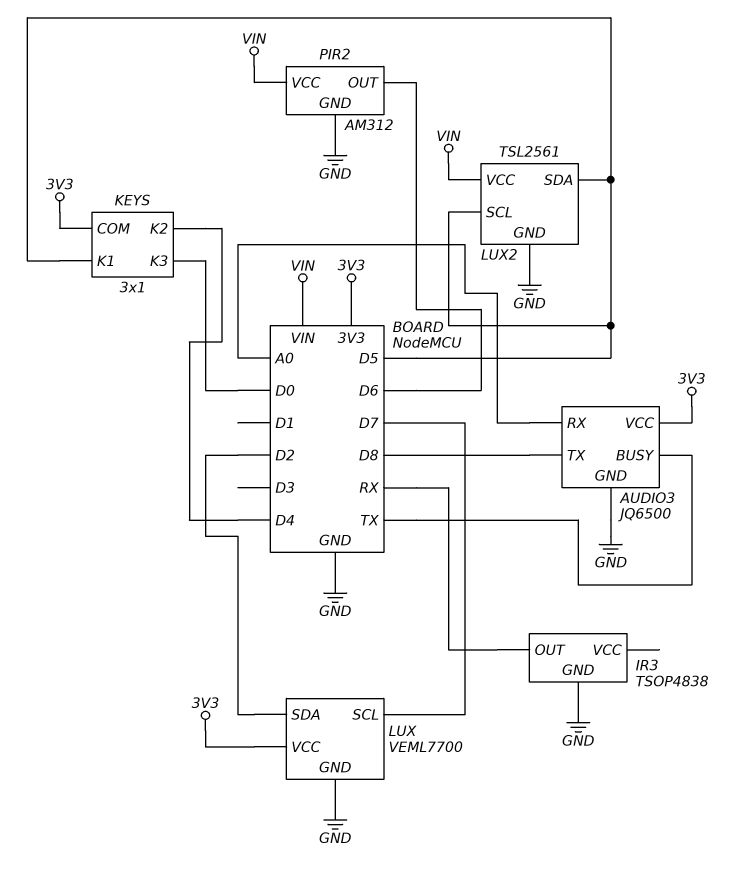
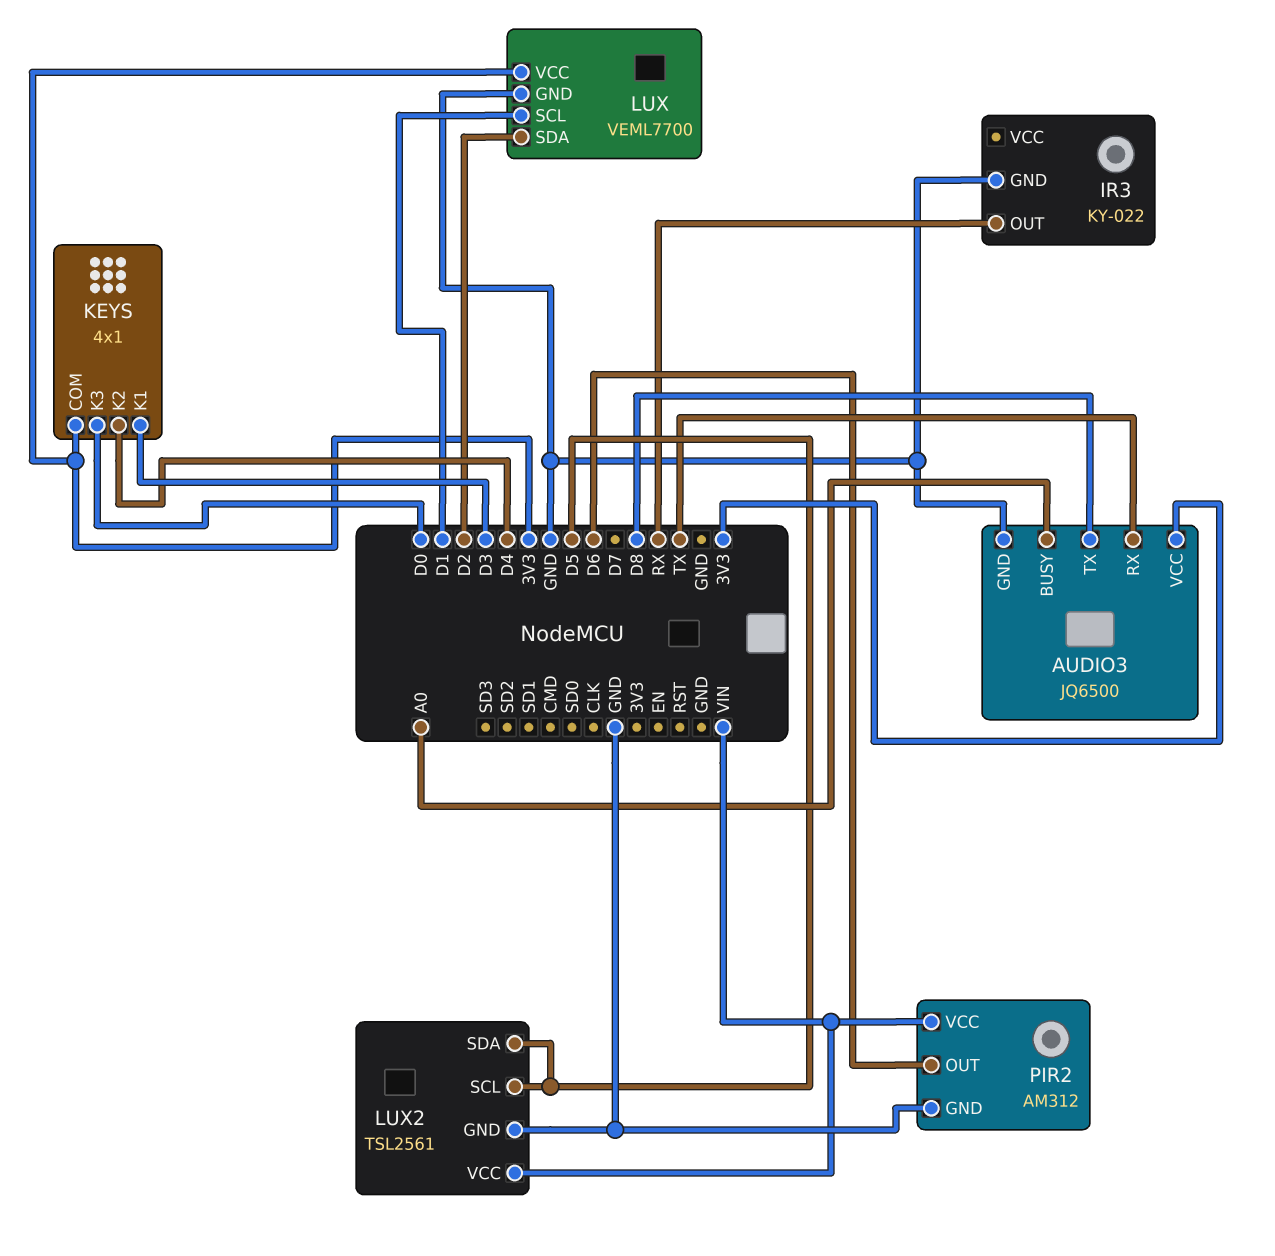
AUDIO3 pin BUSY: TX -> A0
AUDIO3 pin RX: A0 -> TX
IR3: TSOP4838 -> KY-022
KEYS: 3x1 -> 4x1
KEYS pin K1: D5 -> D3
LUX pin SCL: D7 -> D1

